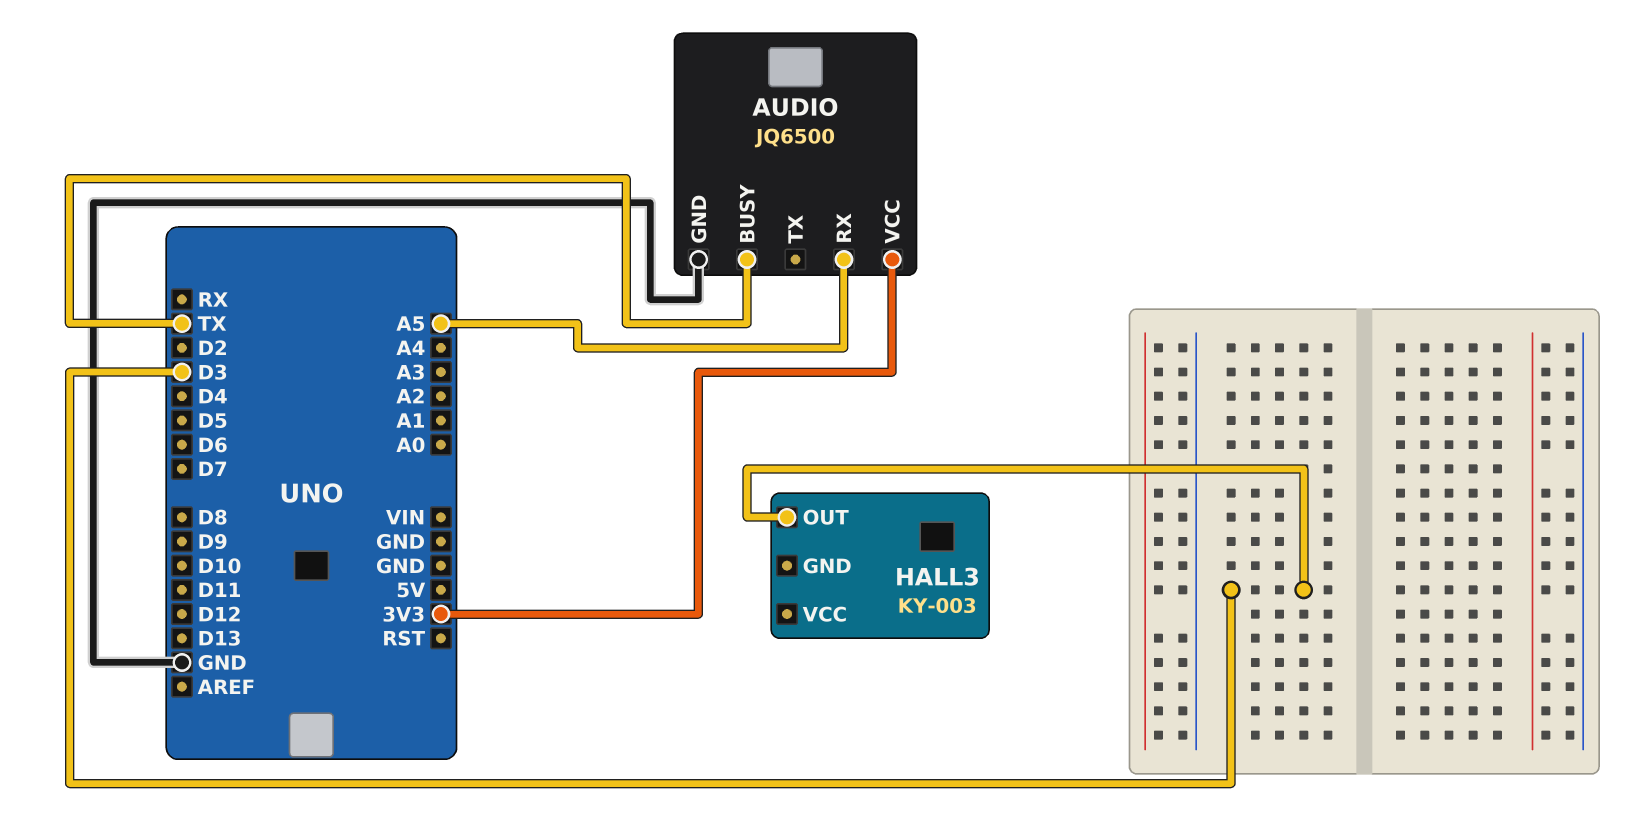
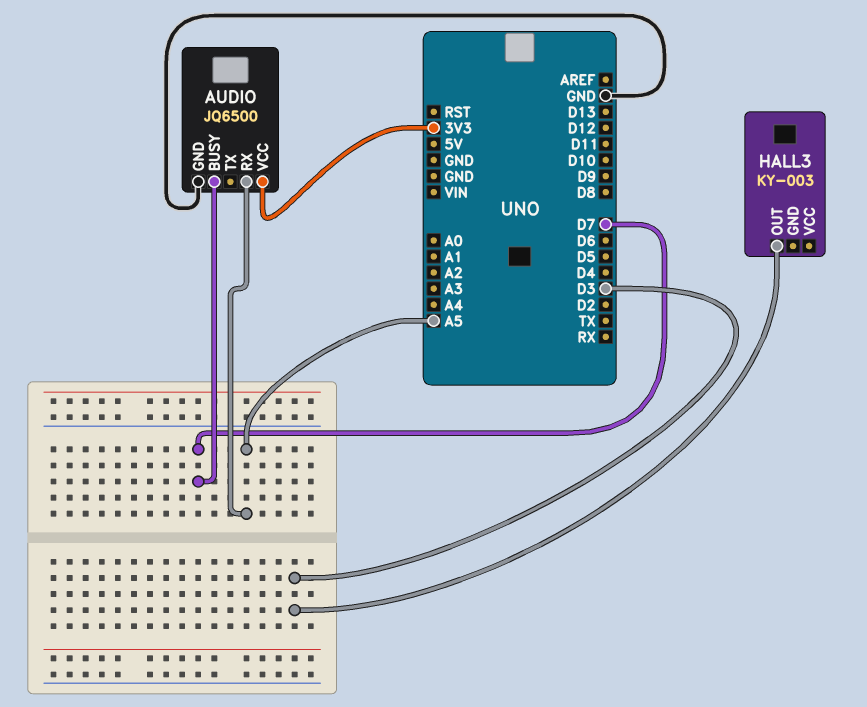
AUDIO pin BUSY: TX -> D7

